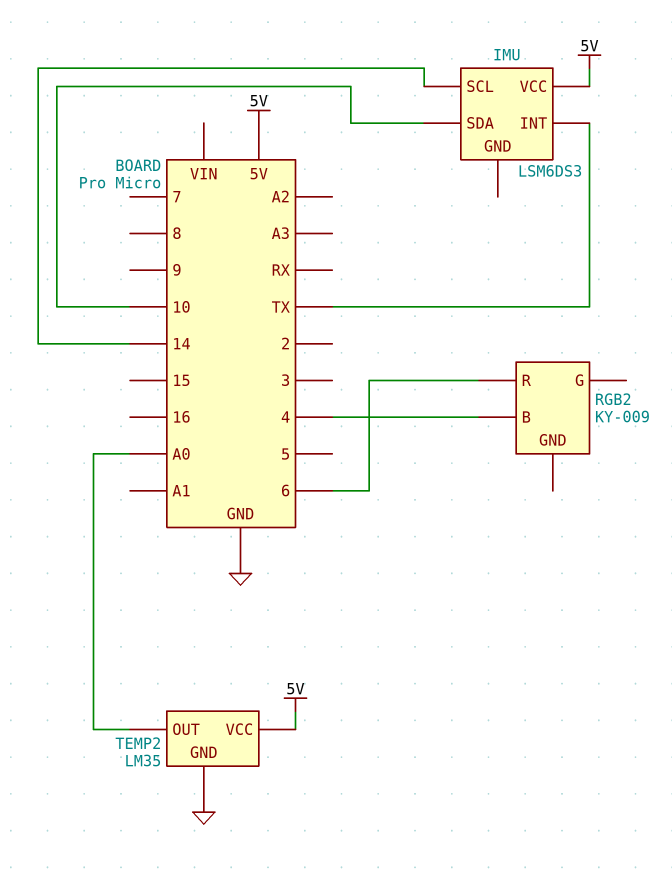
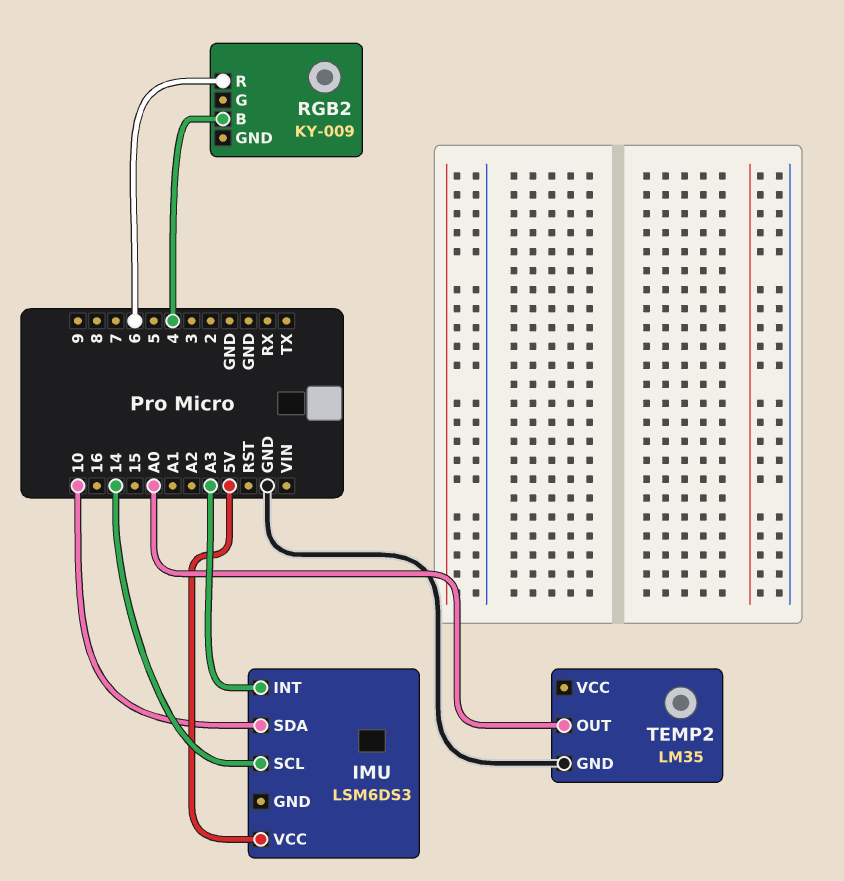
IMU pin INT: TX -> A3
TEMP2 pin VCC: 5V -> none

